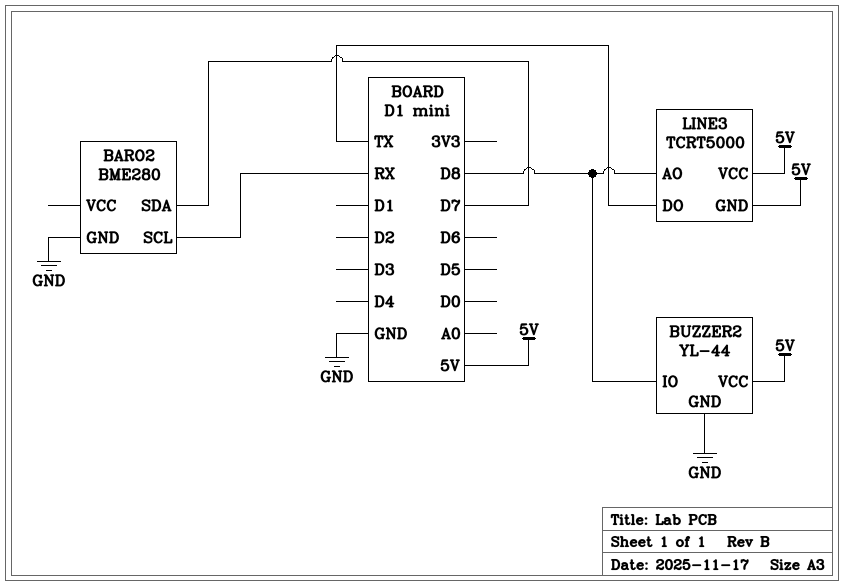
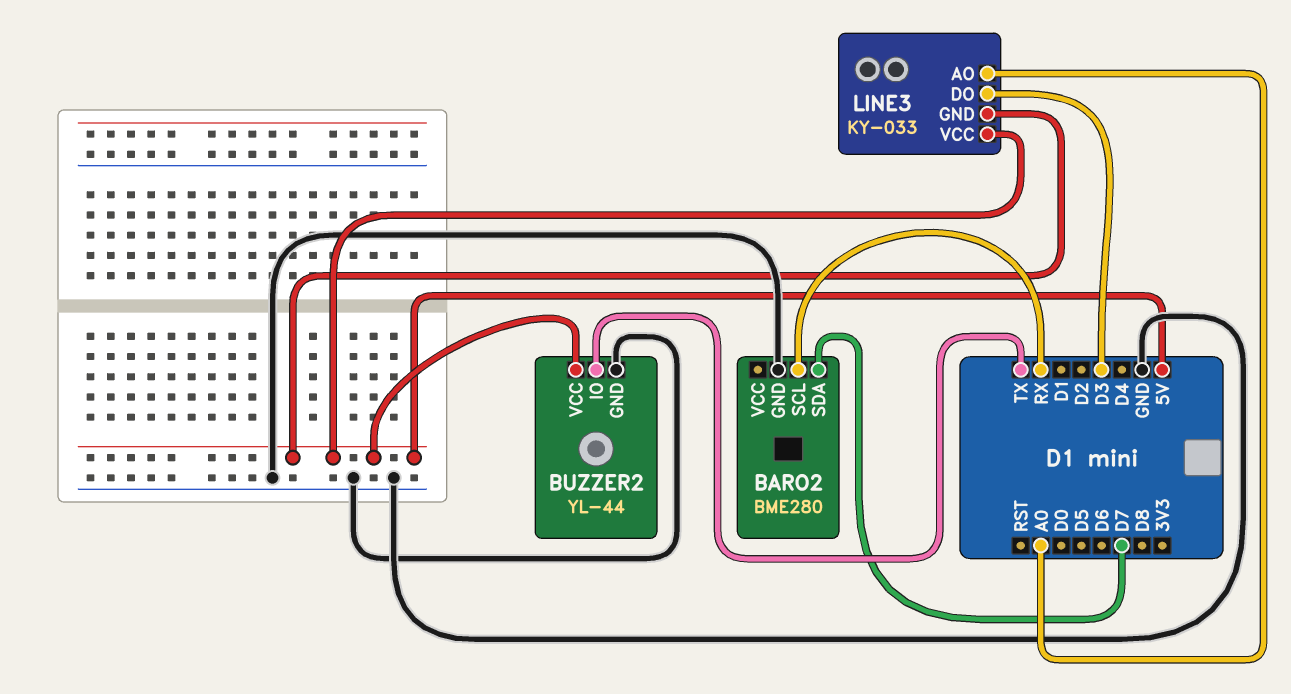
BUZZER2 pin IO: D8 -> TX
LINE3: TCRT5000 -> KY-033
LINE3 pin AO: D8 -> A0
LINE3 pin DO: TX -> D3

